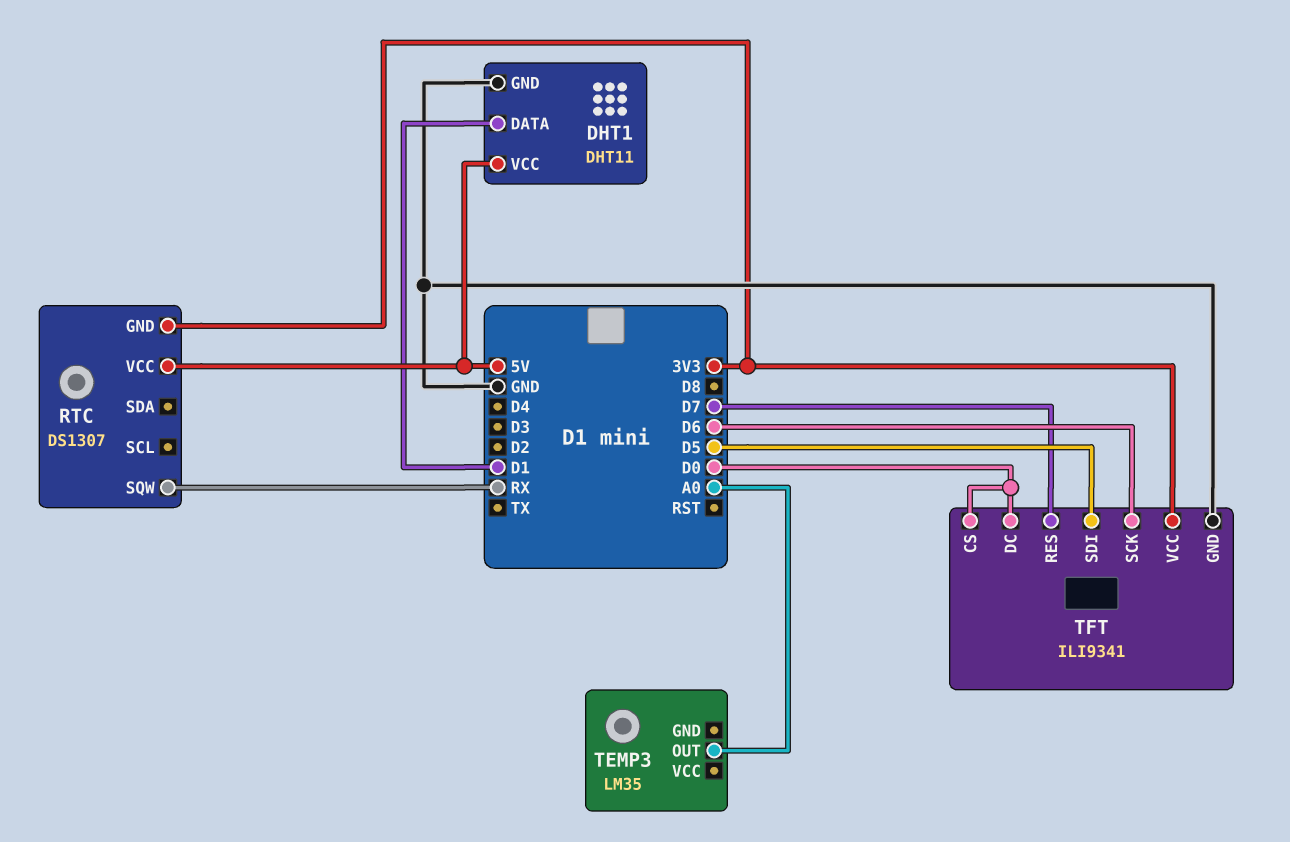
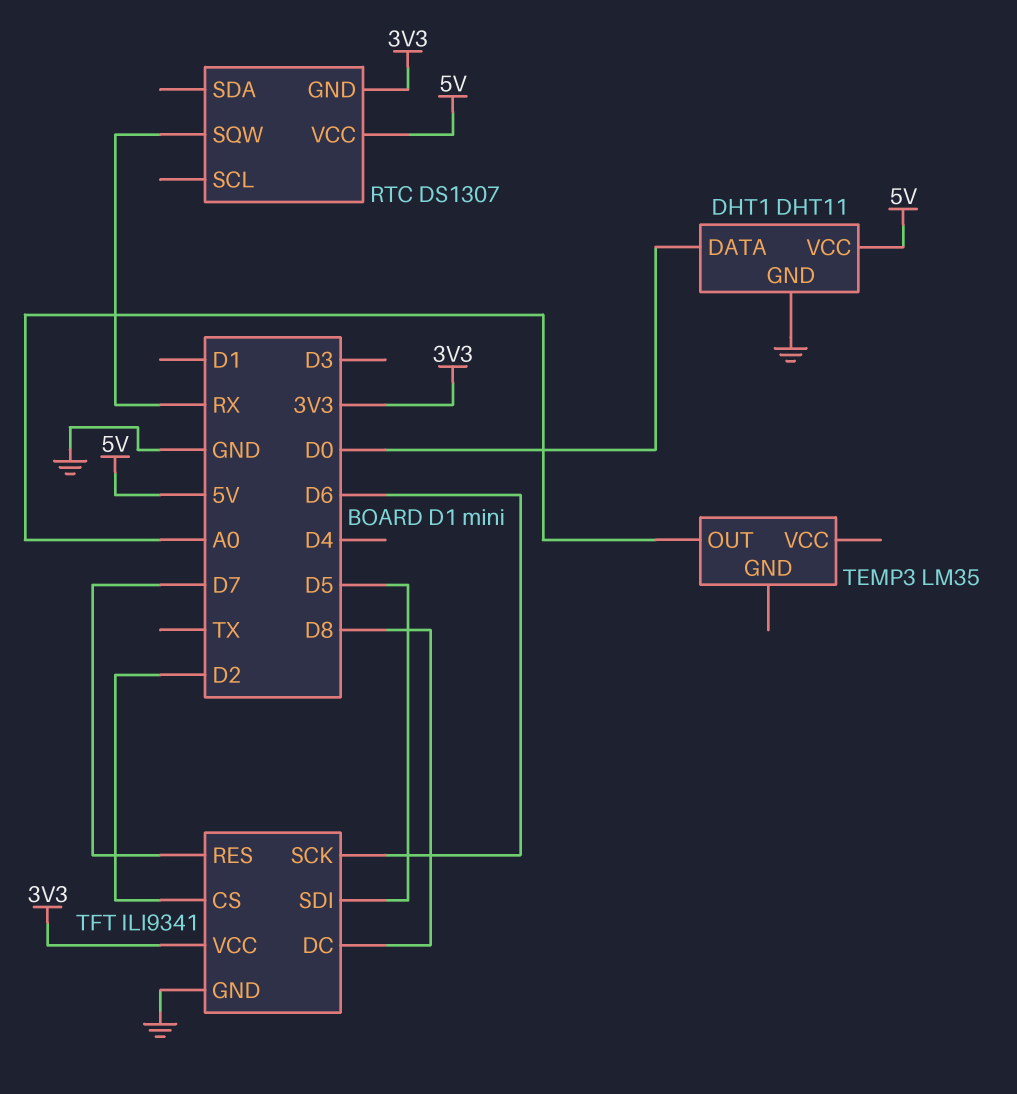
DHT1 pin DATA: D1 -> D0
TFT pin CS: D0 -> D2
TFT pin DC: D0 -> D8

